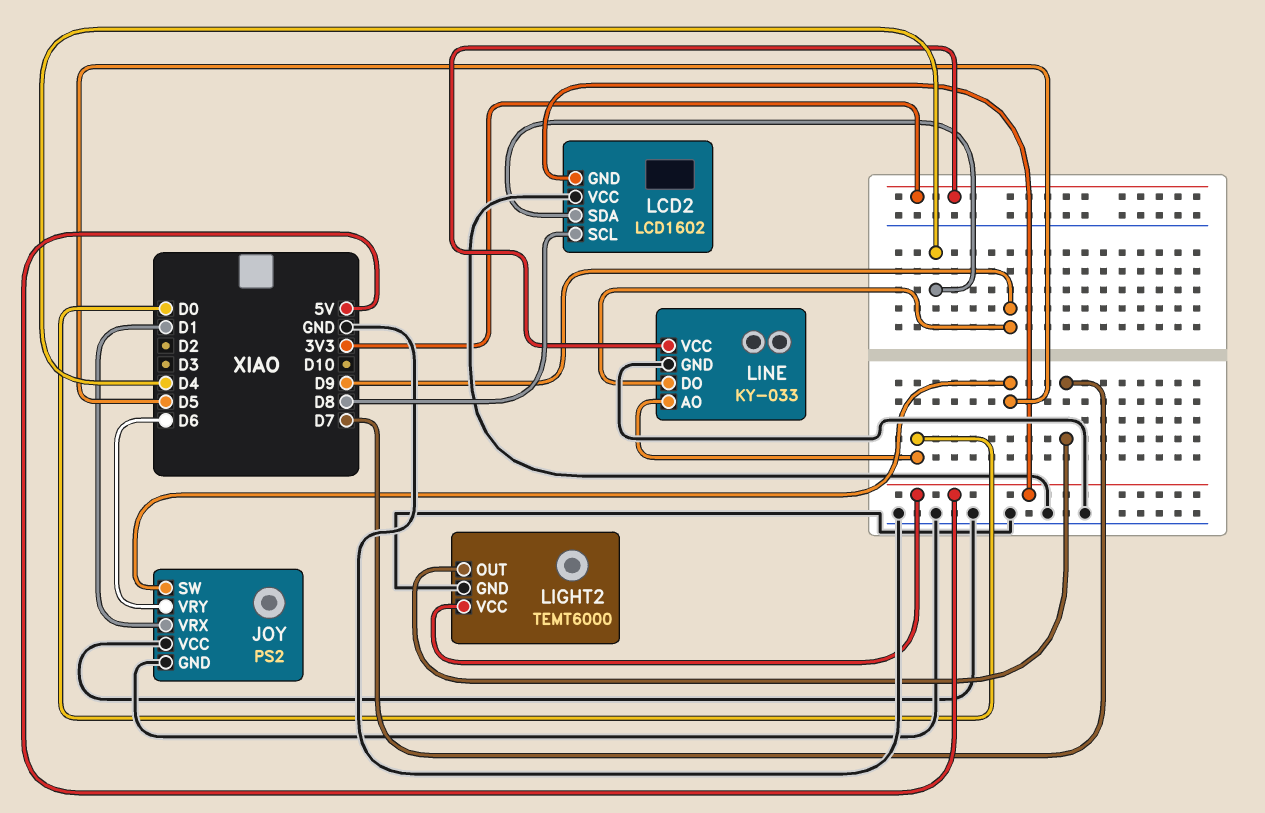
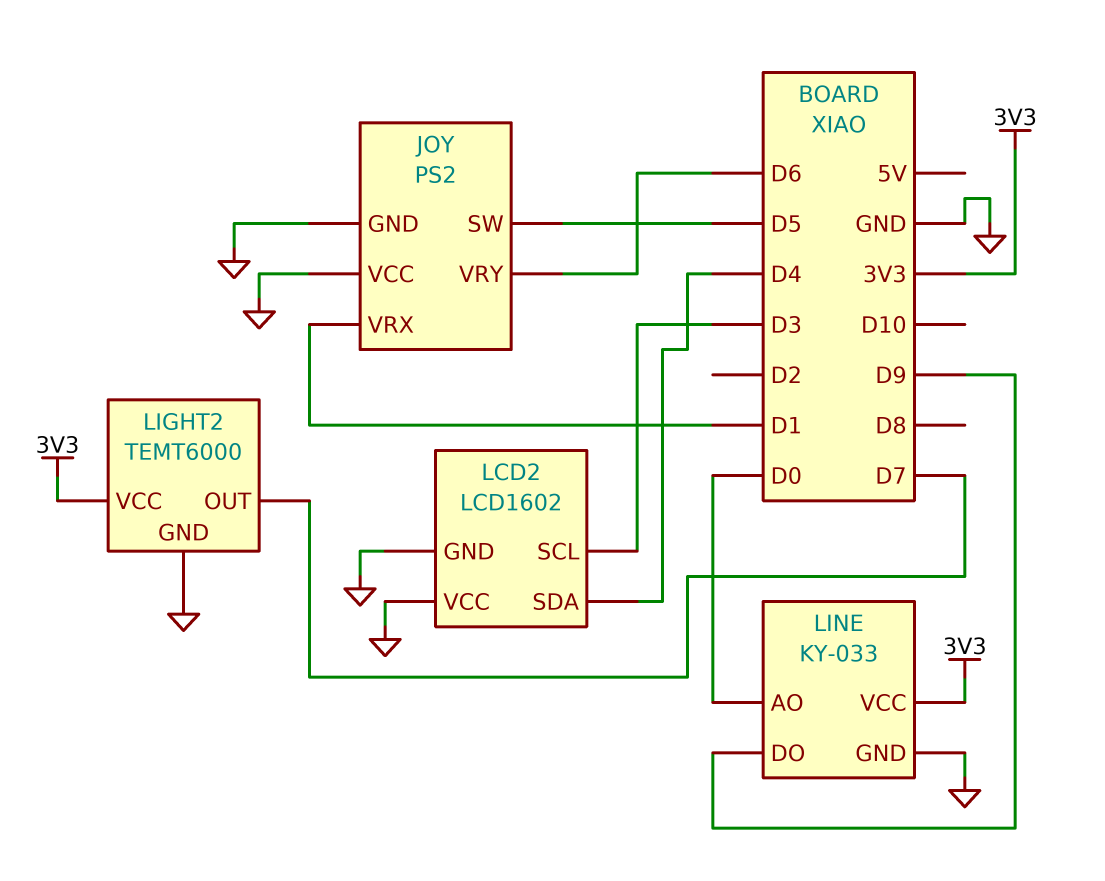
LCD2 pin GND: 5V -> GND
LCD2 pin SCL: D8 -> D3
LIGHT2 pin VCC: 5V -> 3V3

